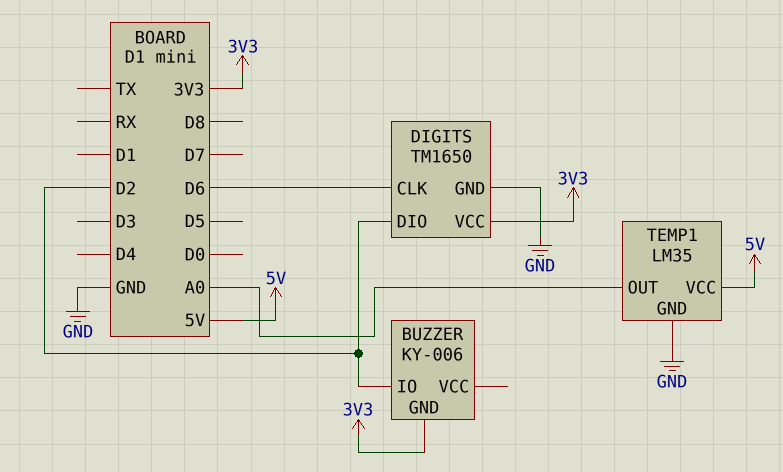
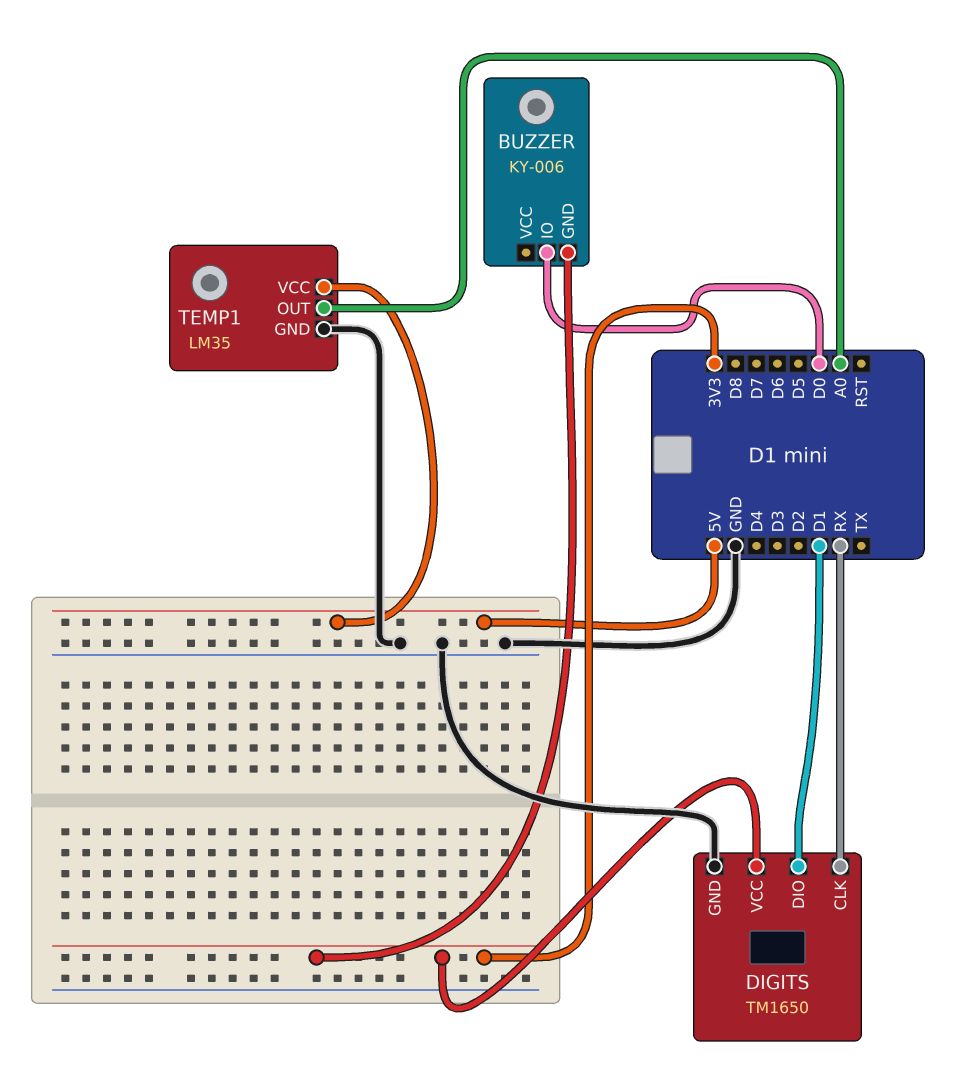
BUZZER pin IO: D2 -> D0
DIGITS pin CLK: D6 -> RX
DIGITS pin DIO: D2 -> D1

